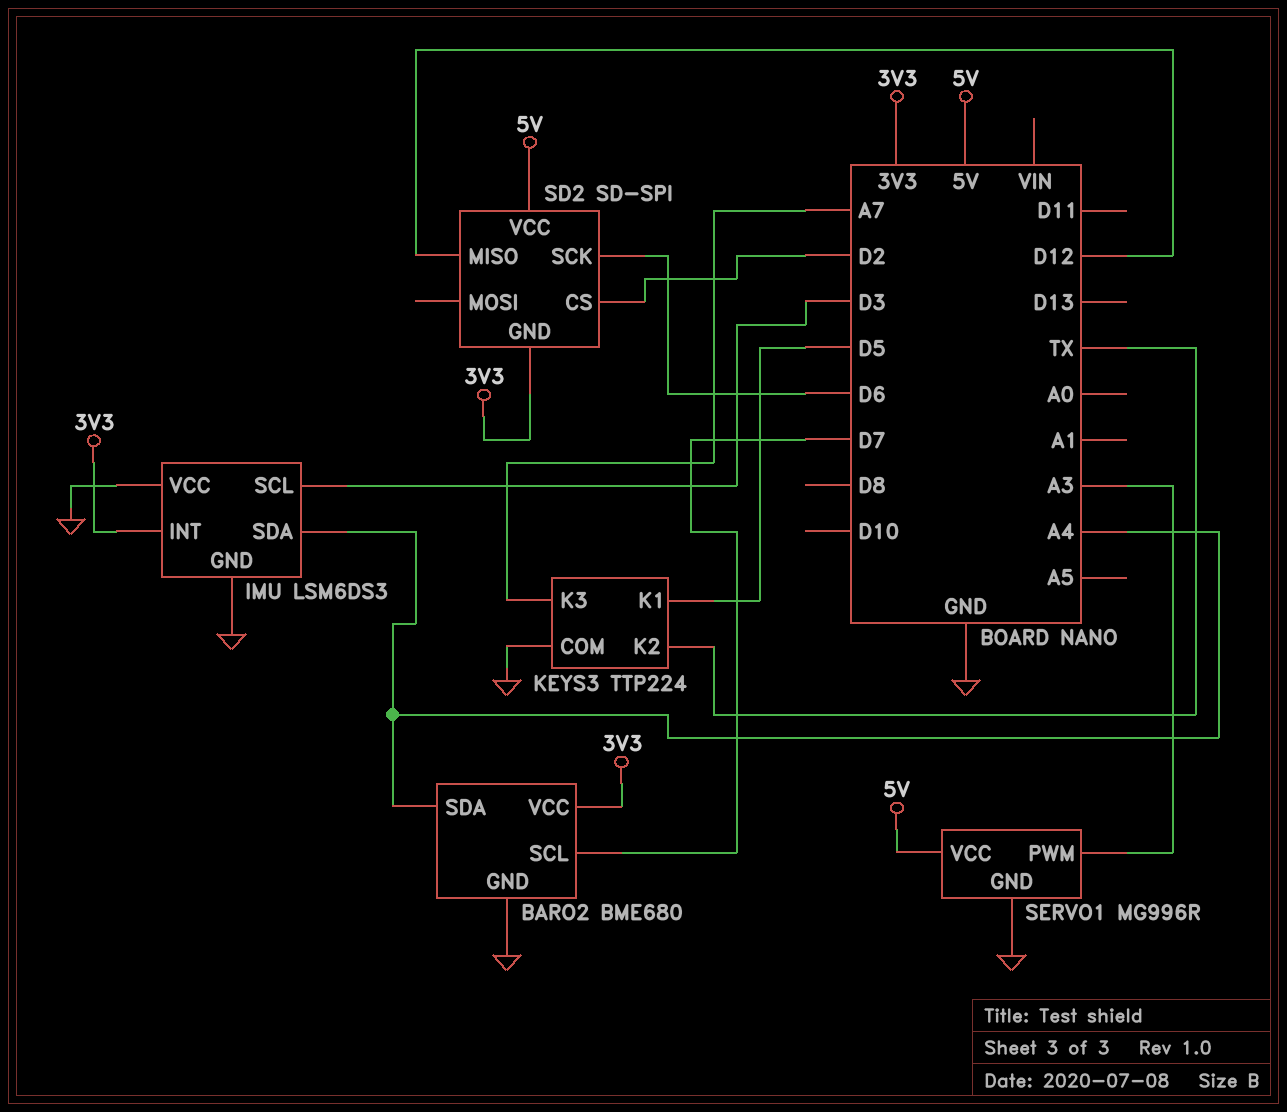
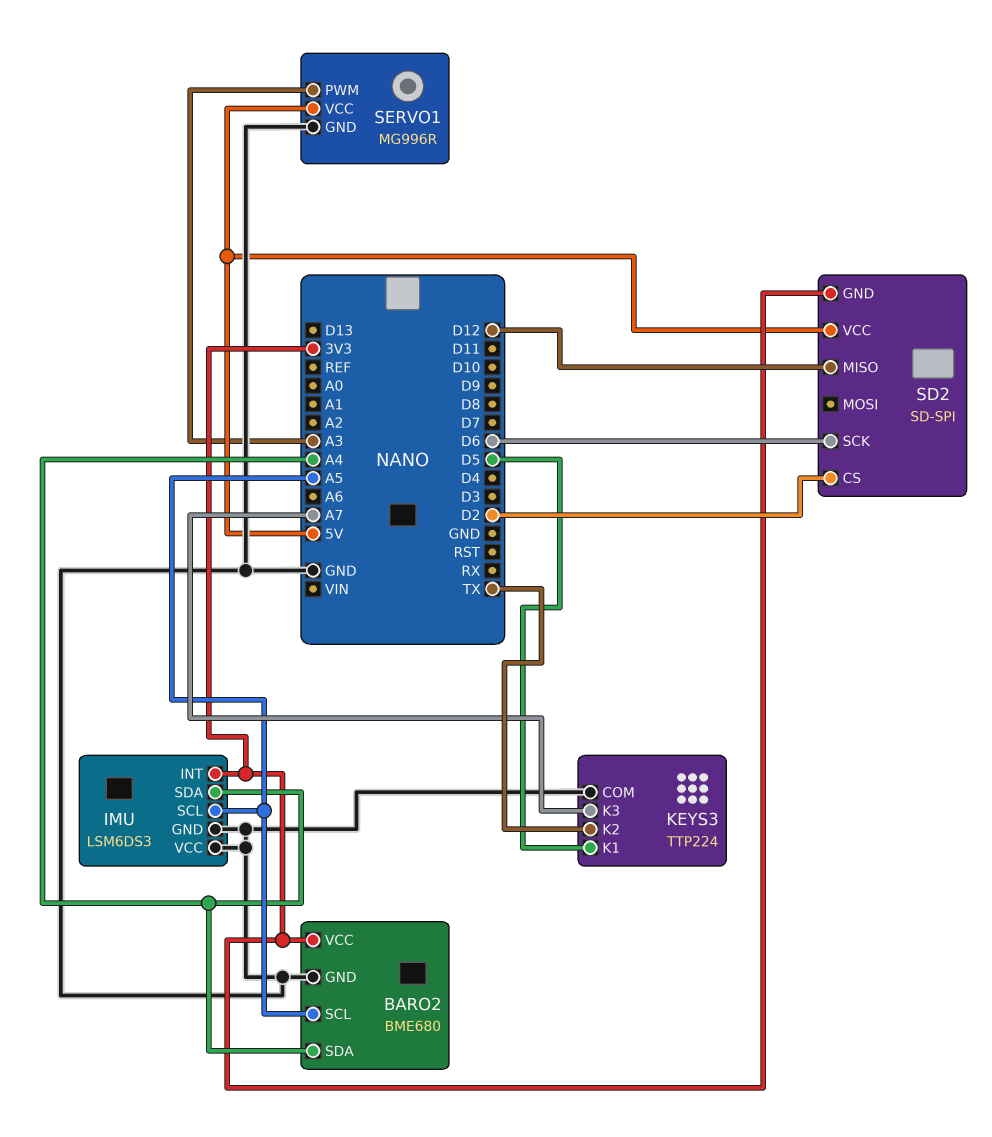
BARO2 pin SCL: D7 -> A5
IMU pin SCL: D3 -> A5

